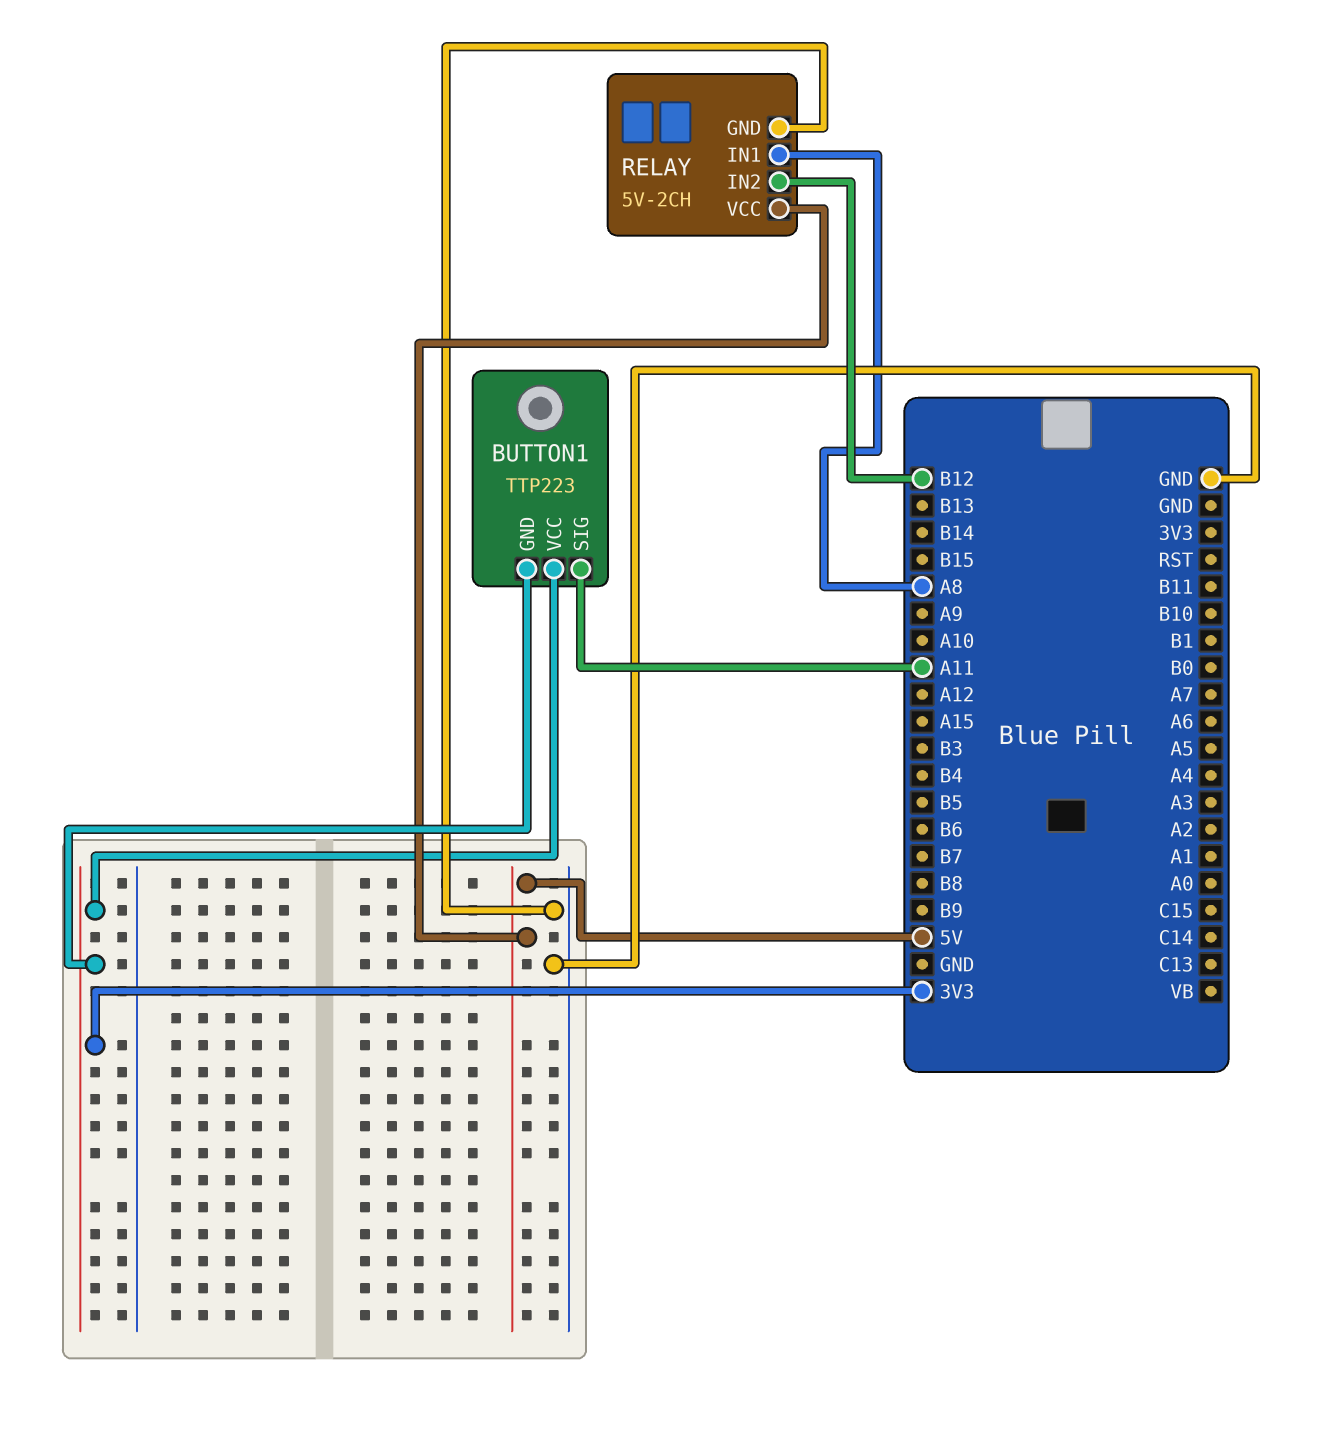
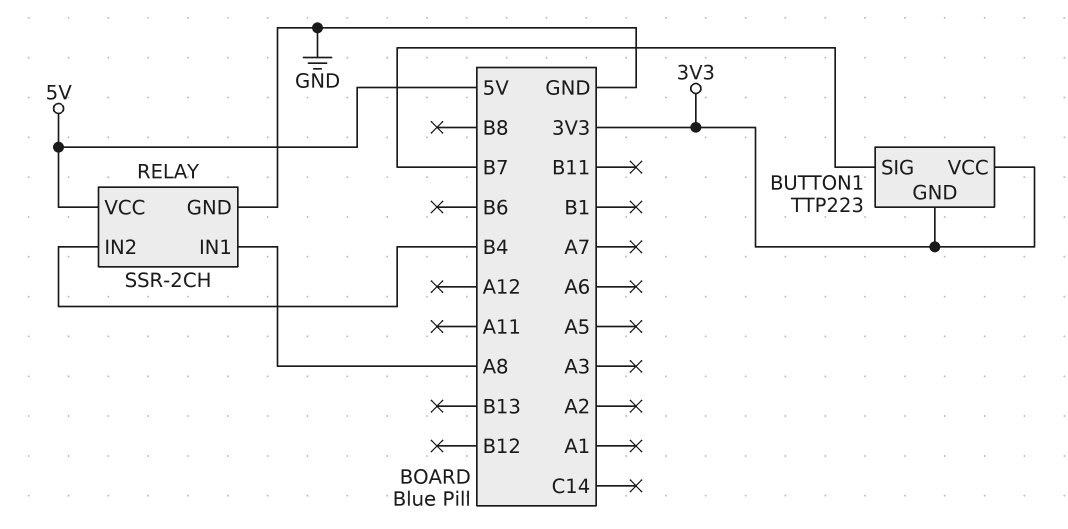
BUTTON1 pin SIG: A11 -> B7
RELAY: 5V-2CH -> SSR-2CH
RELAY pin IN2: B12 -> B4

